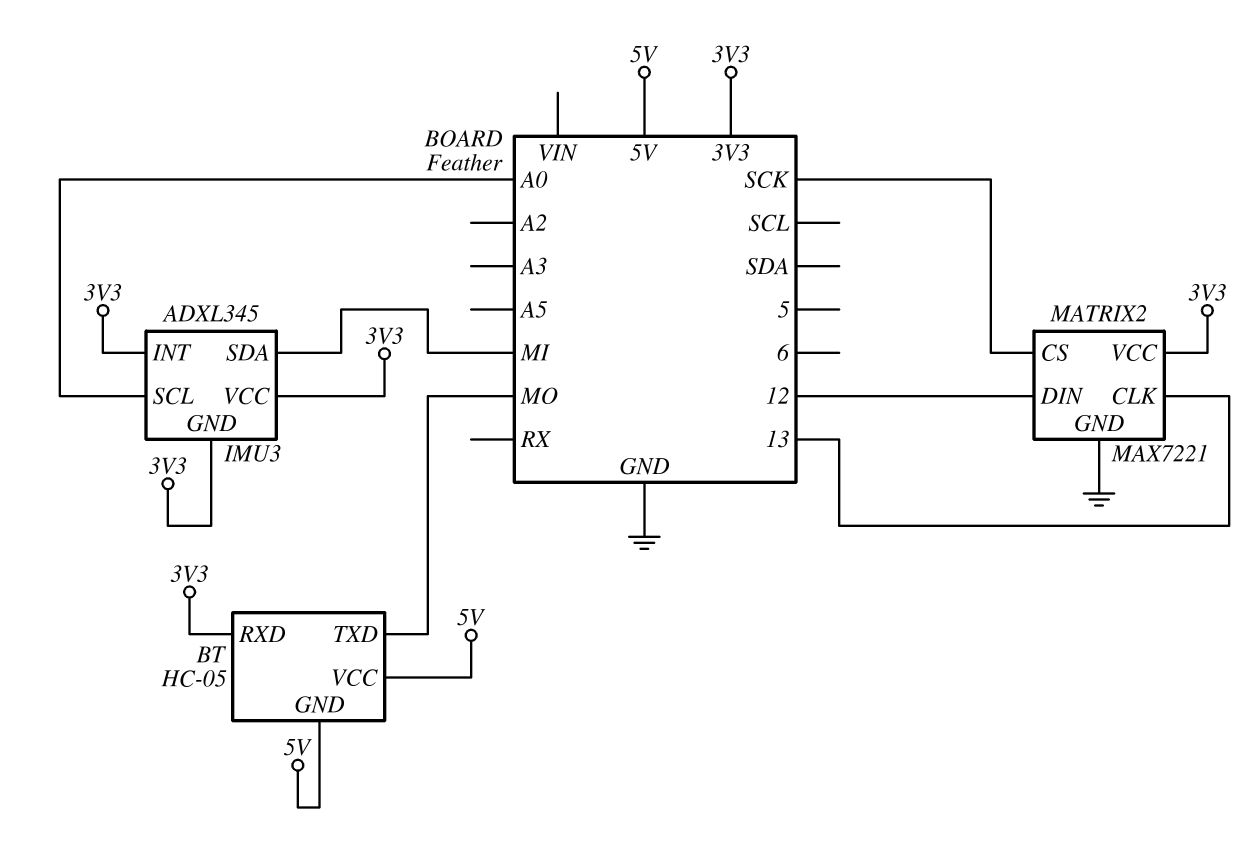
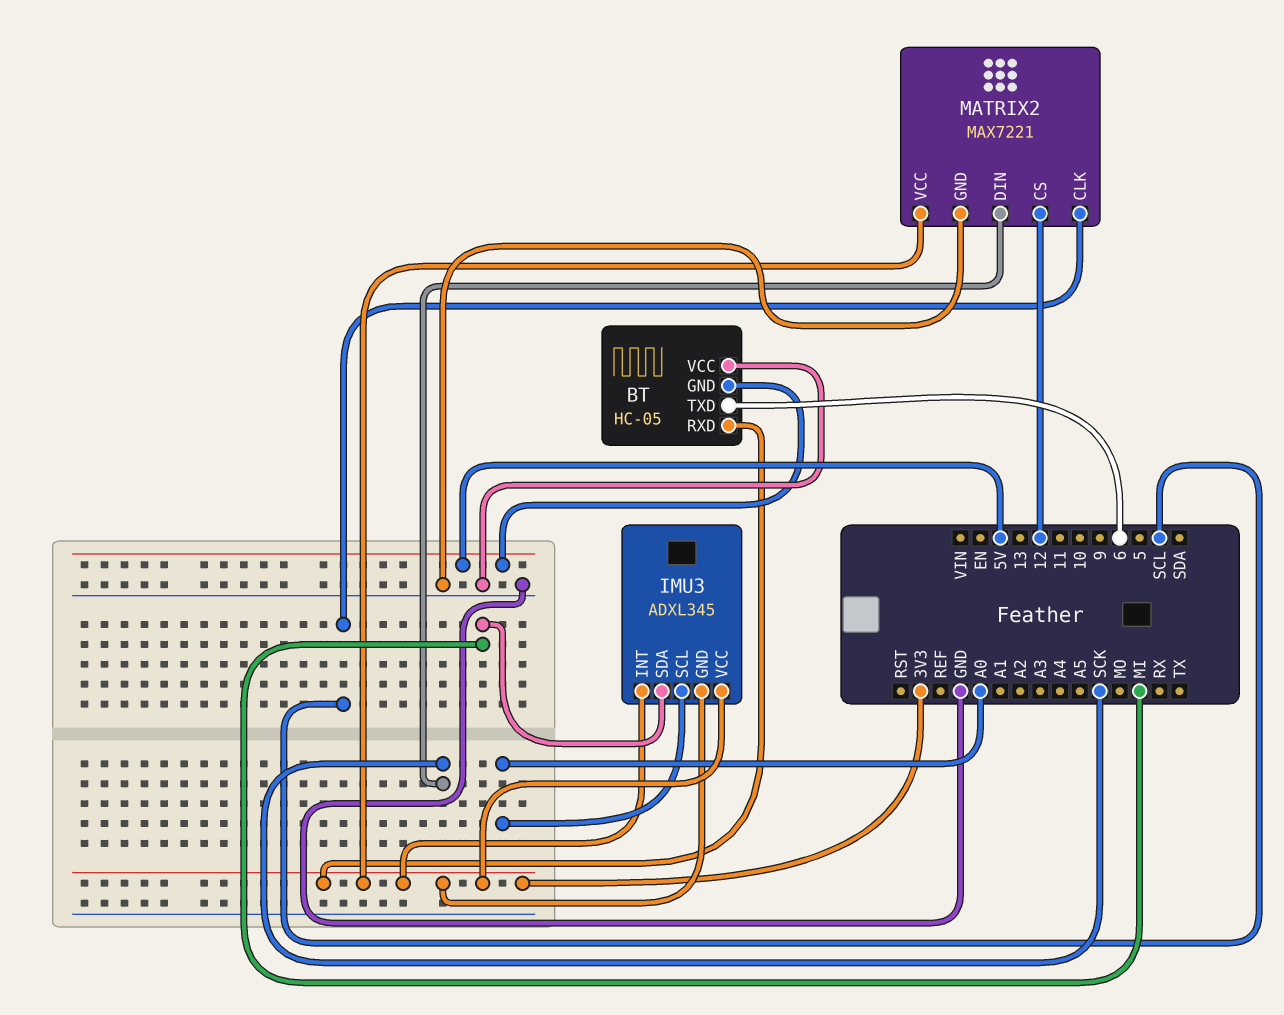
BT pin TXD: MO -> 6
BT pin VCC: 5V -> GND
MATRIX2 pin CLK: 13 -> SCL
MATRIX2 pin CS: SCK -> 12
MATRIX2 pin DIN: 12 -> SCK

